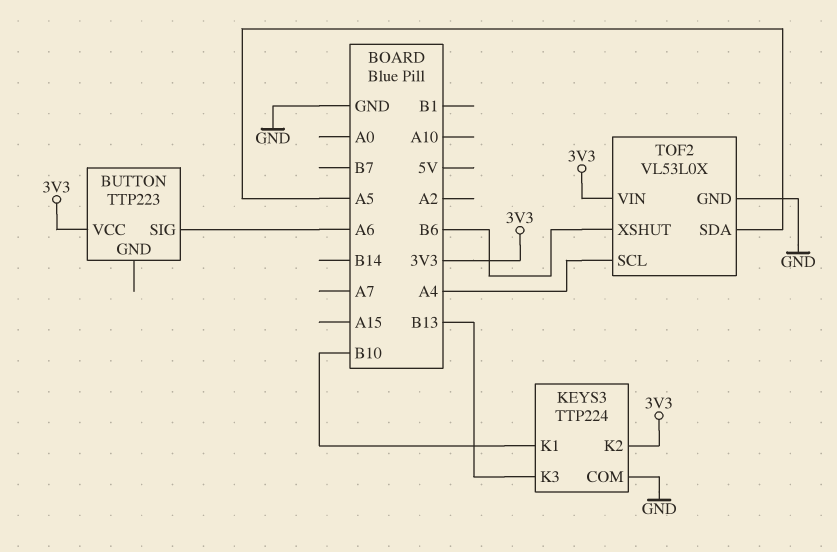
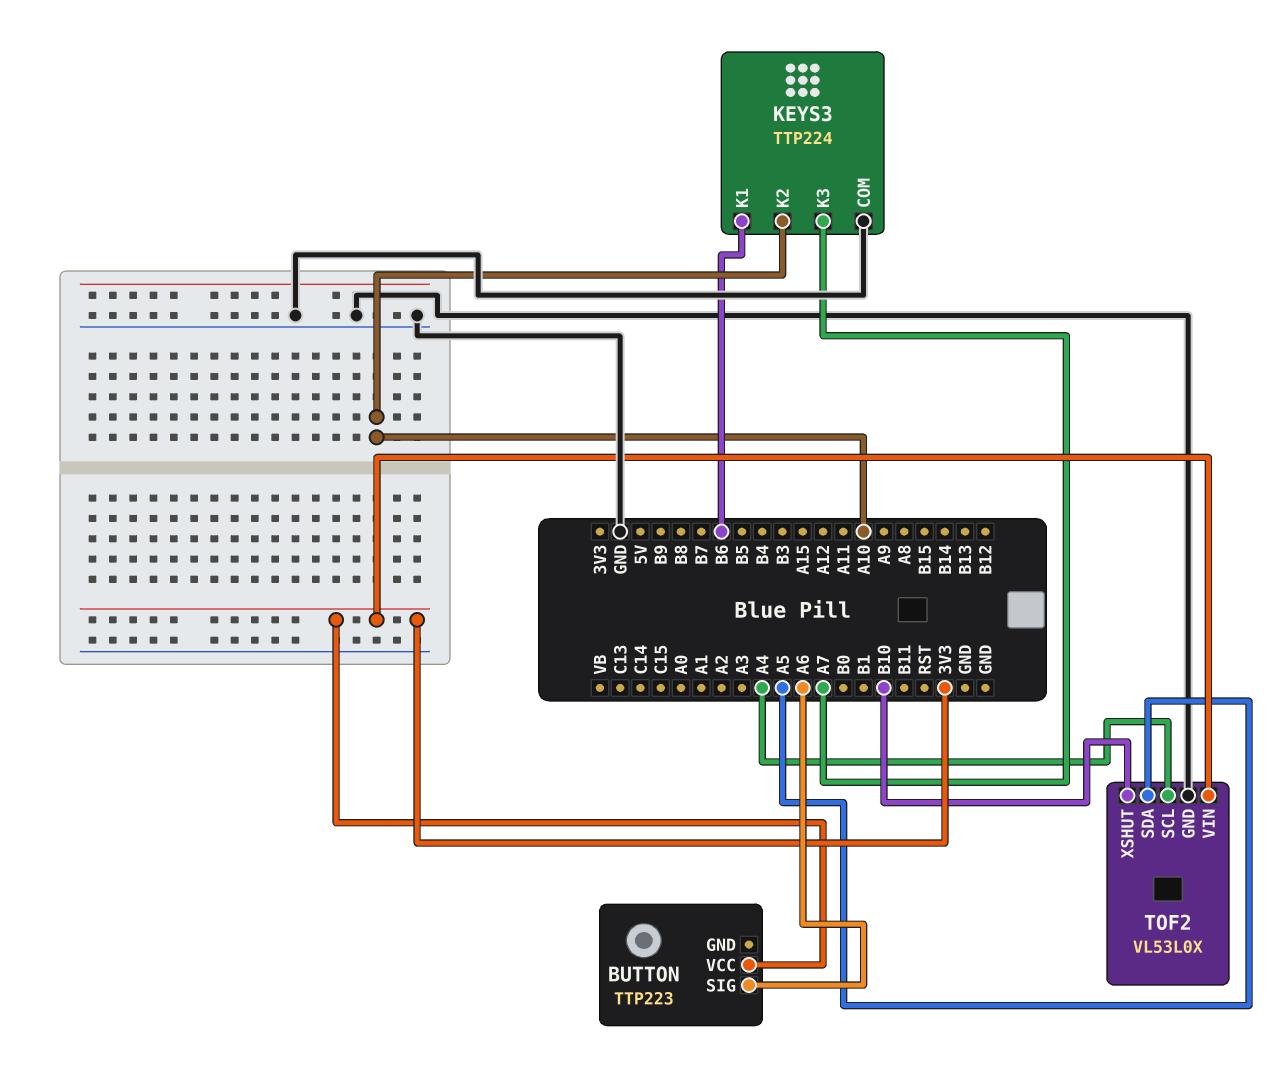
KEYS3 pin K1: B10 -> B6
KEYS3 pin K2: 3V3 -> A10
KEYS3 pin K3: B13 -> A7
TOF2 pin XSHUT: B6 -> B10

